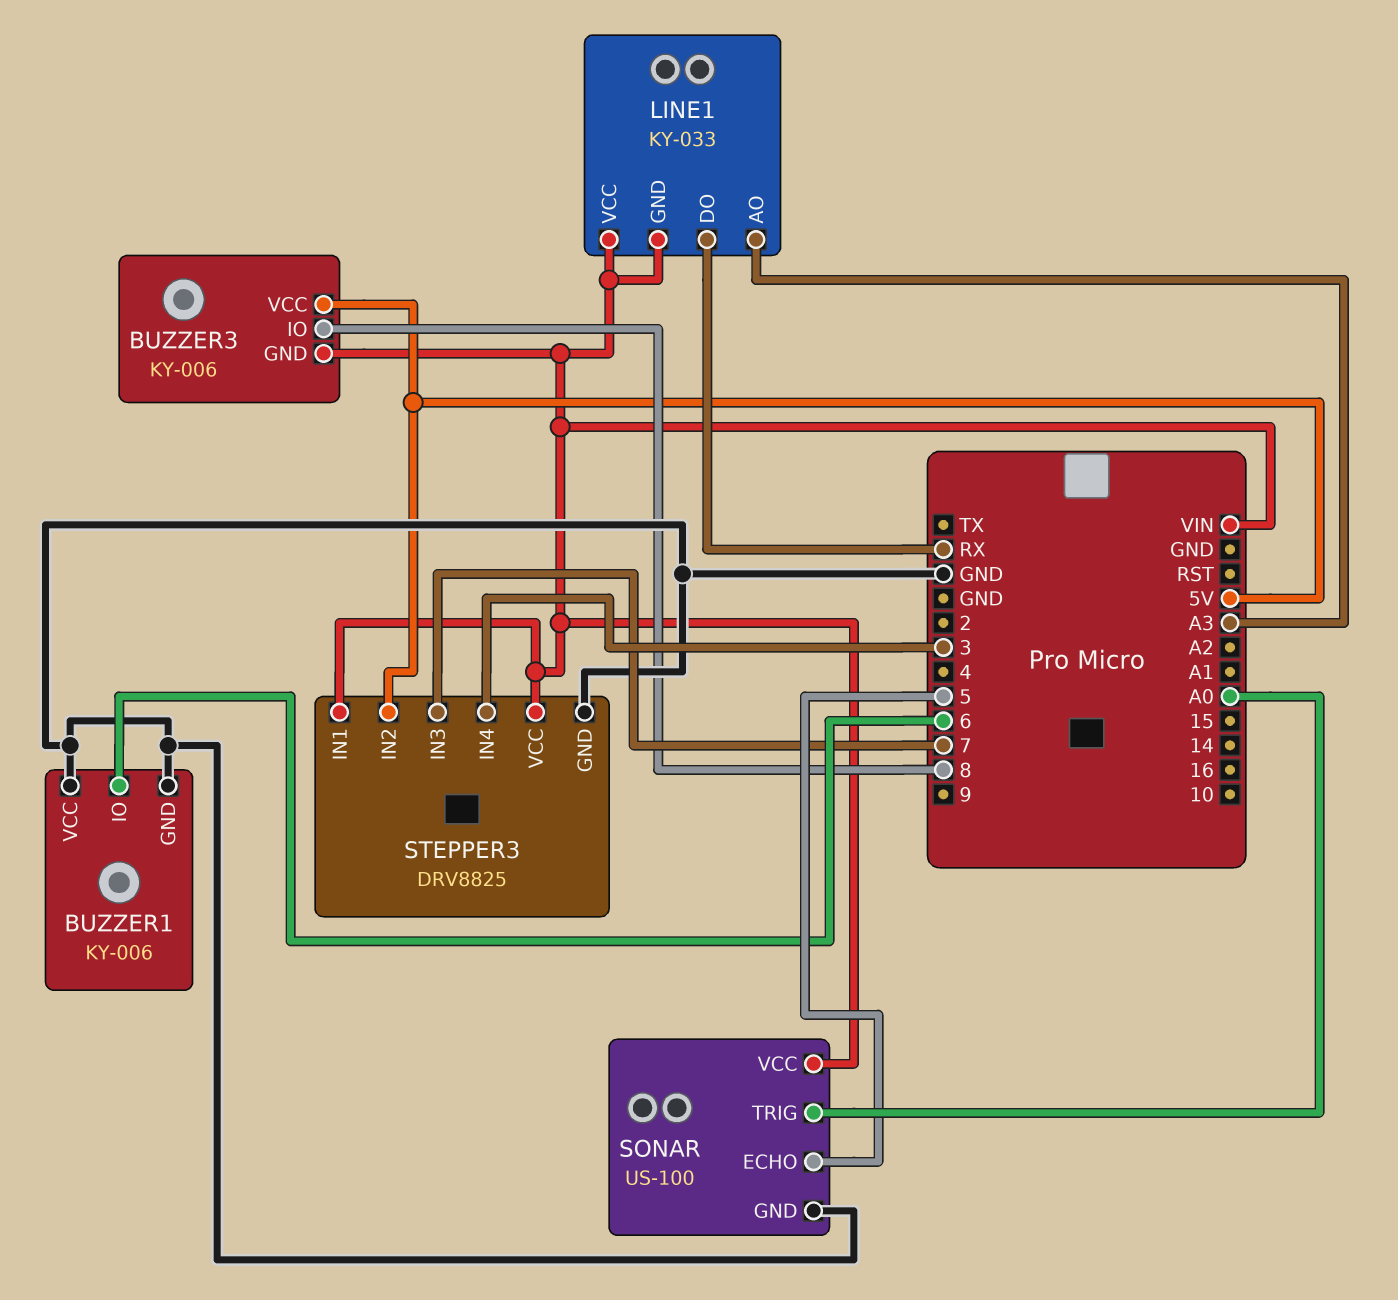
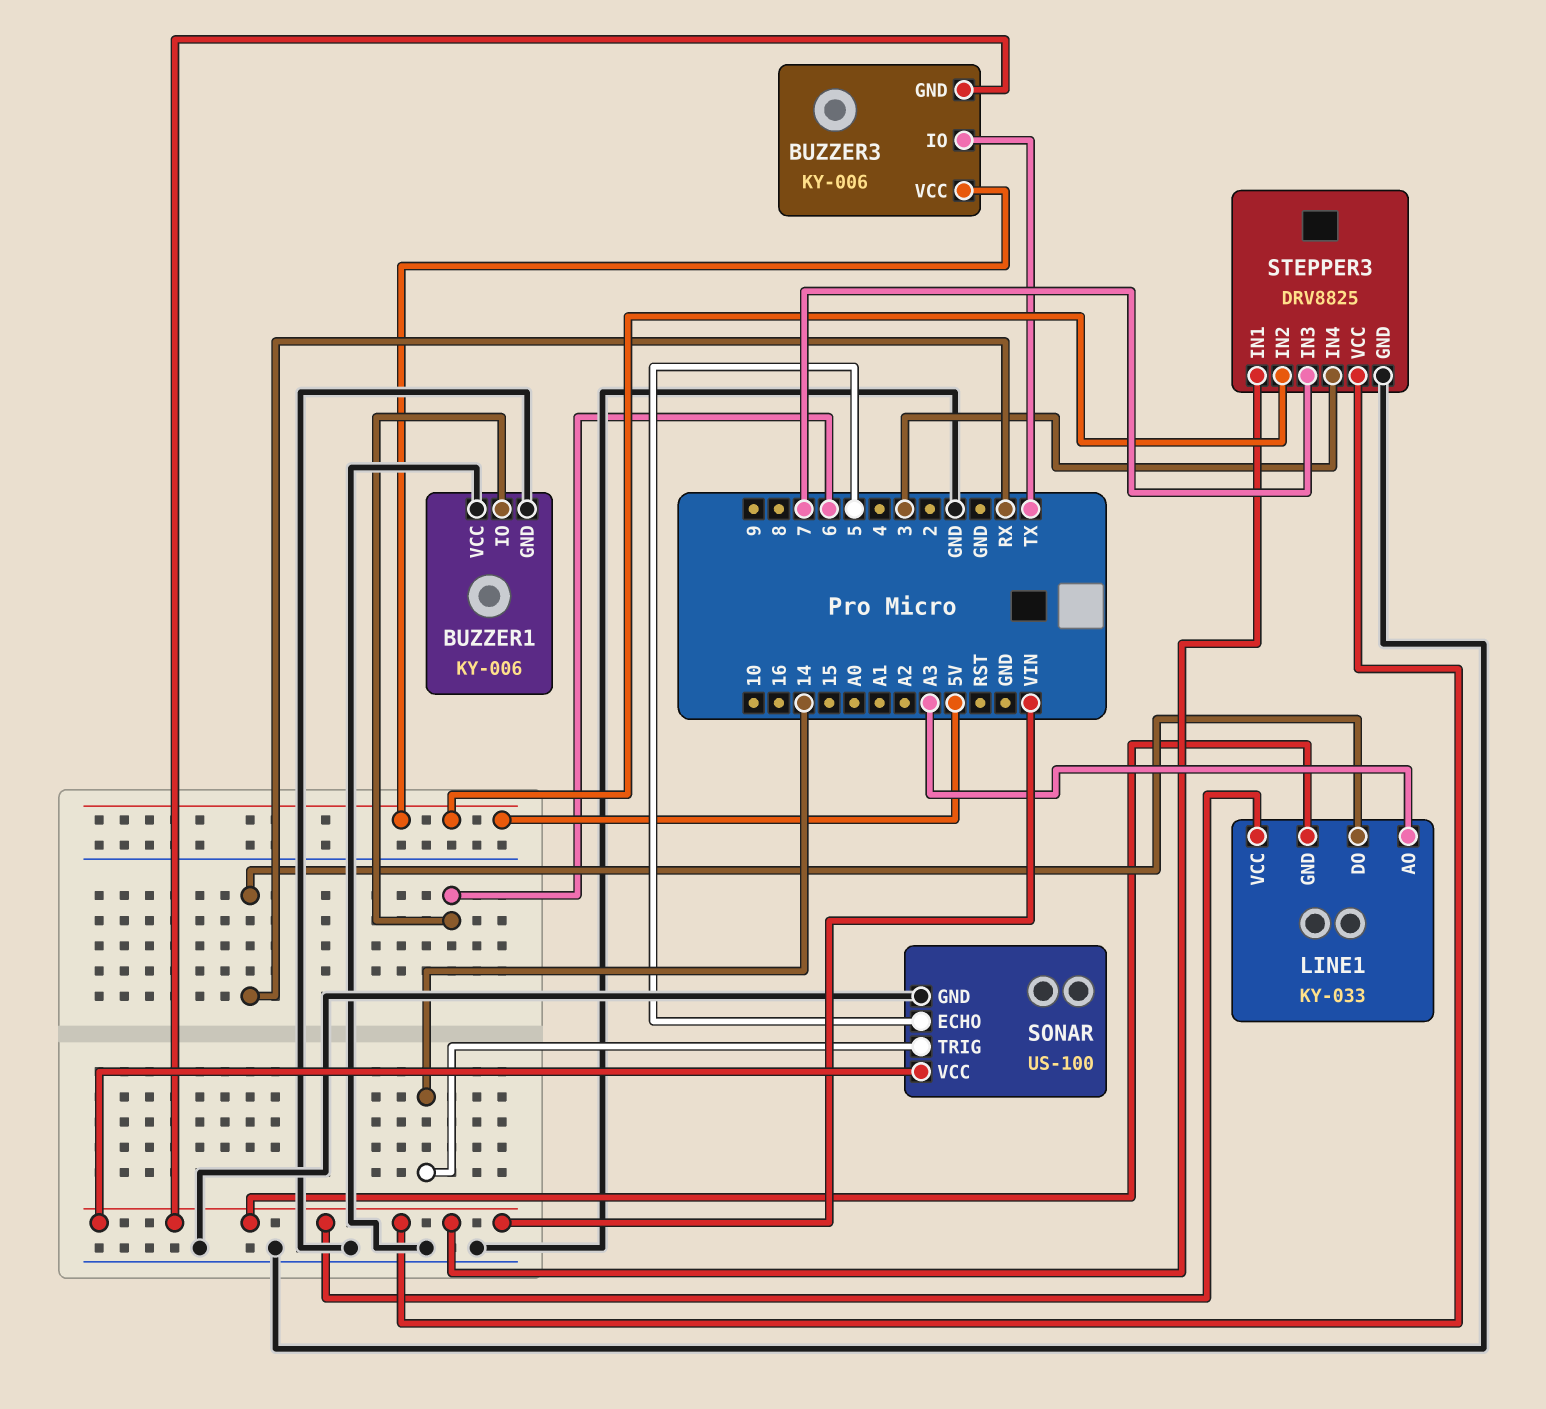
BUZZER3 pin IO: 8 -> TX
SONAR pin TRIG: A0 -> 14

